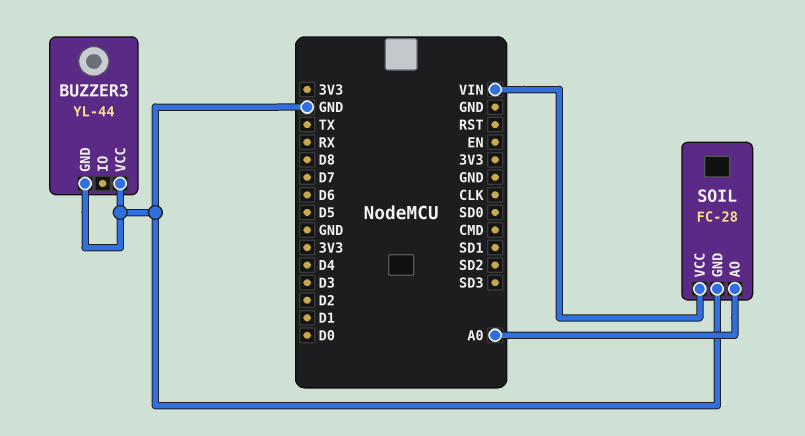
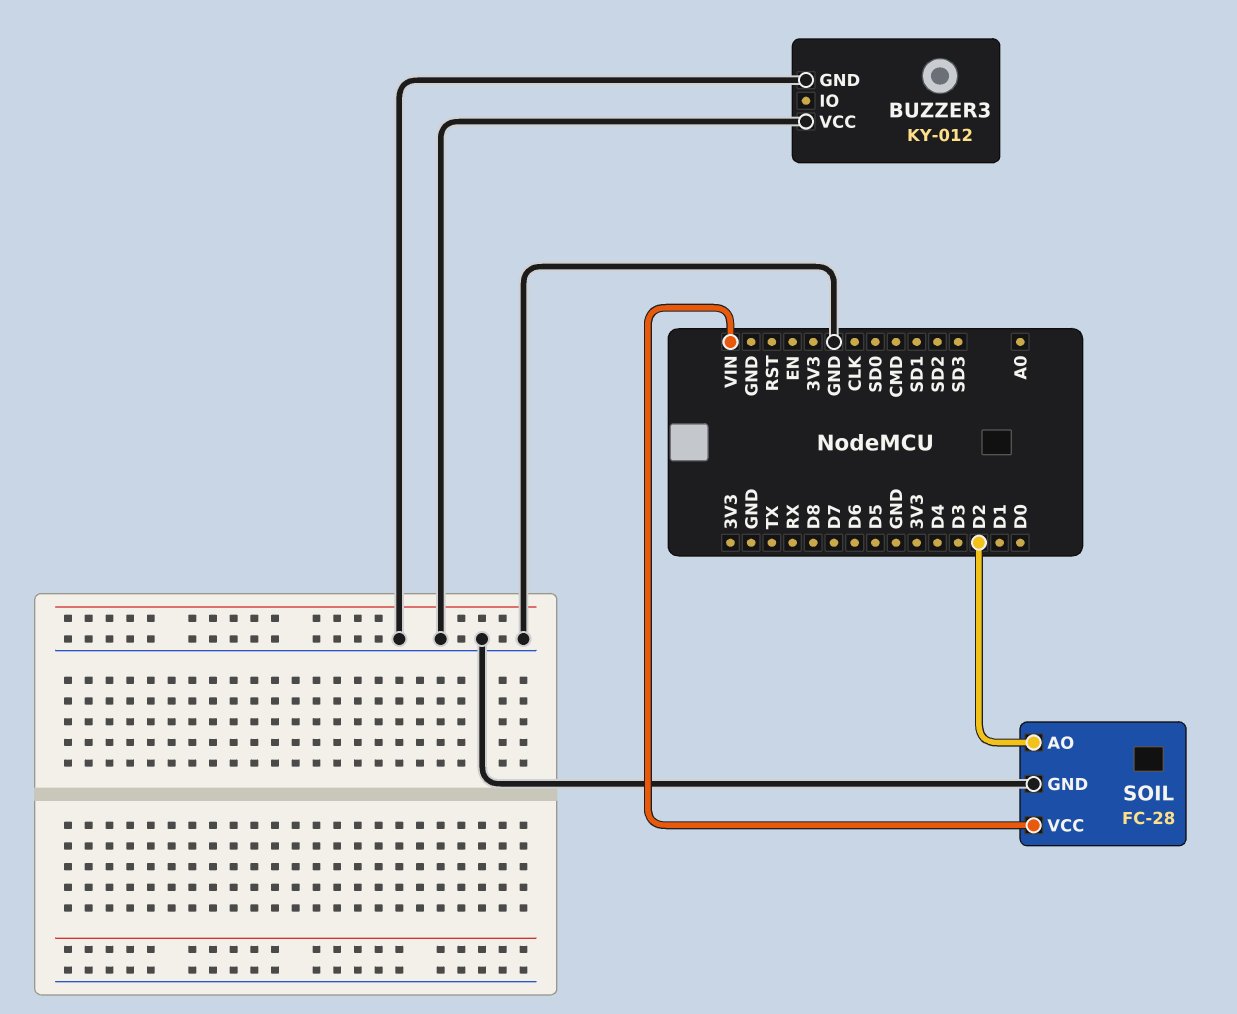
BUZZER3: YL-44 -> KY-012
SOIL pin AO: A0 -> D2

